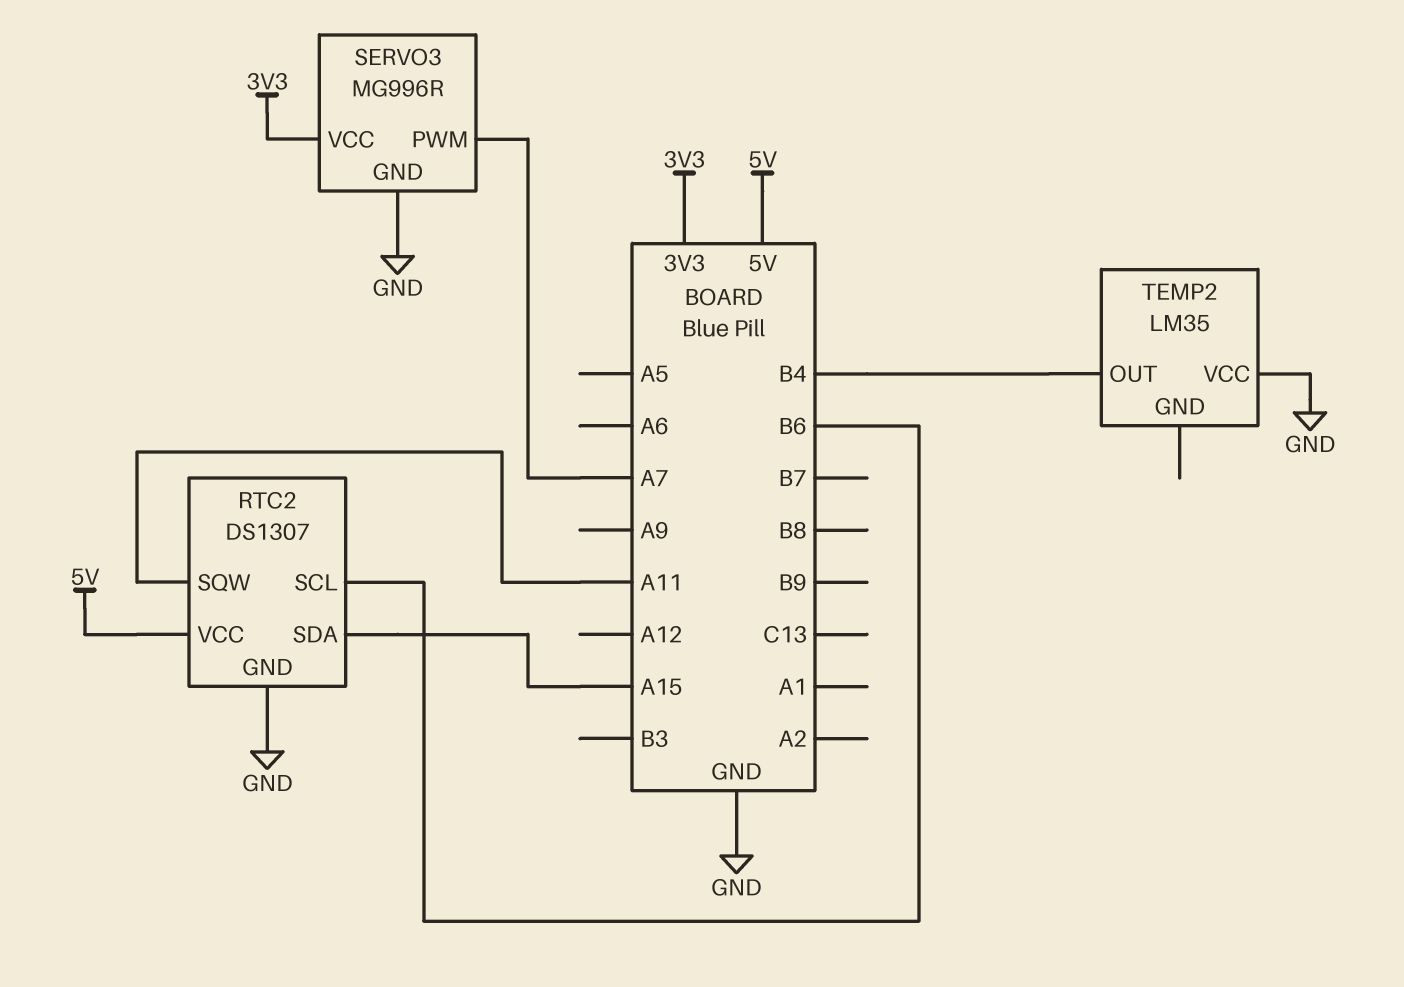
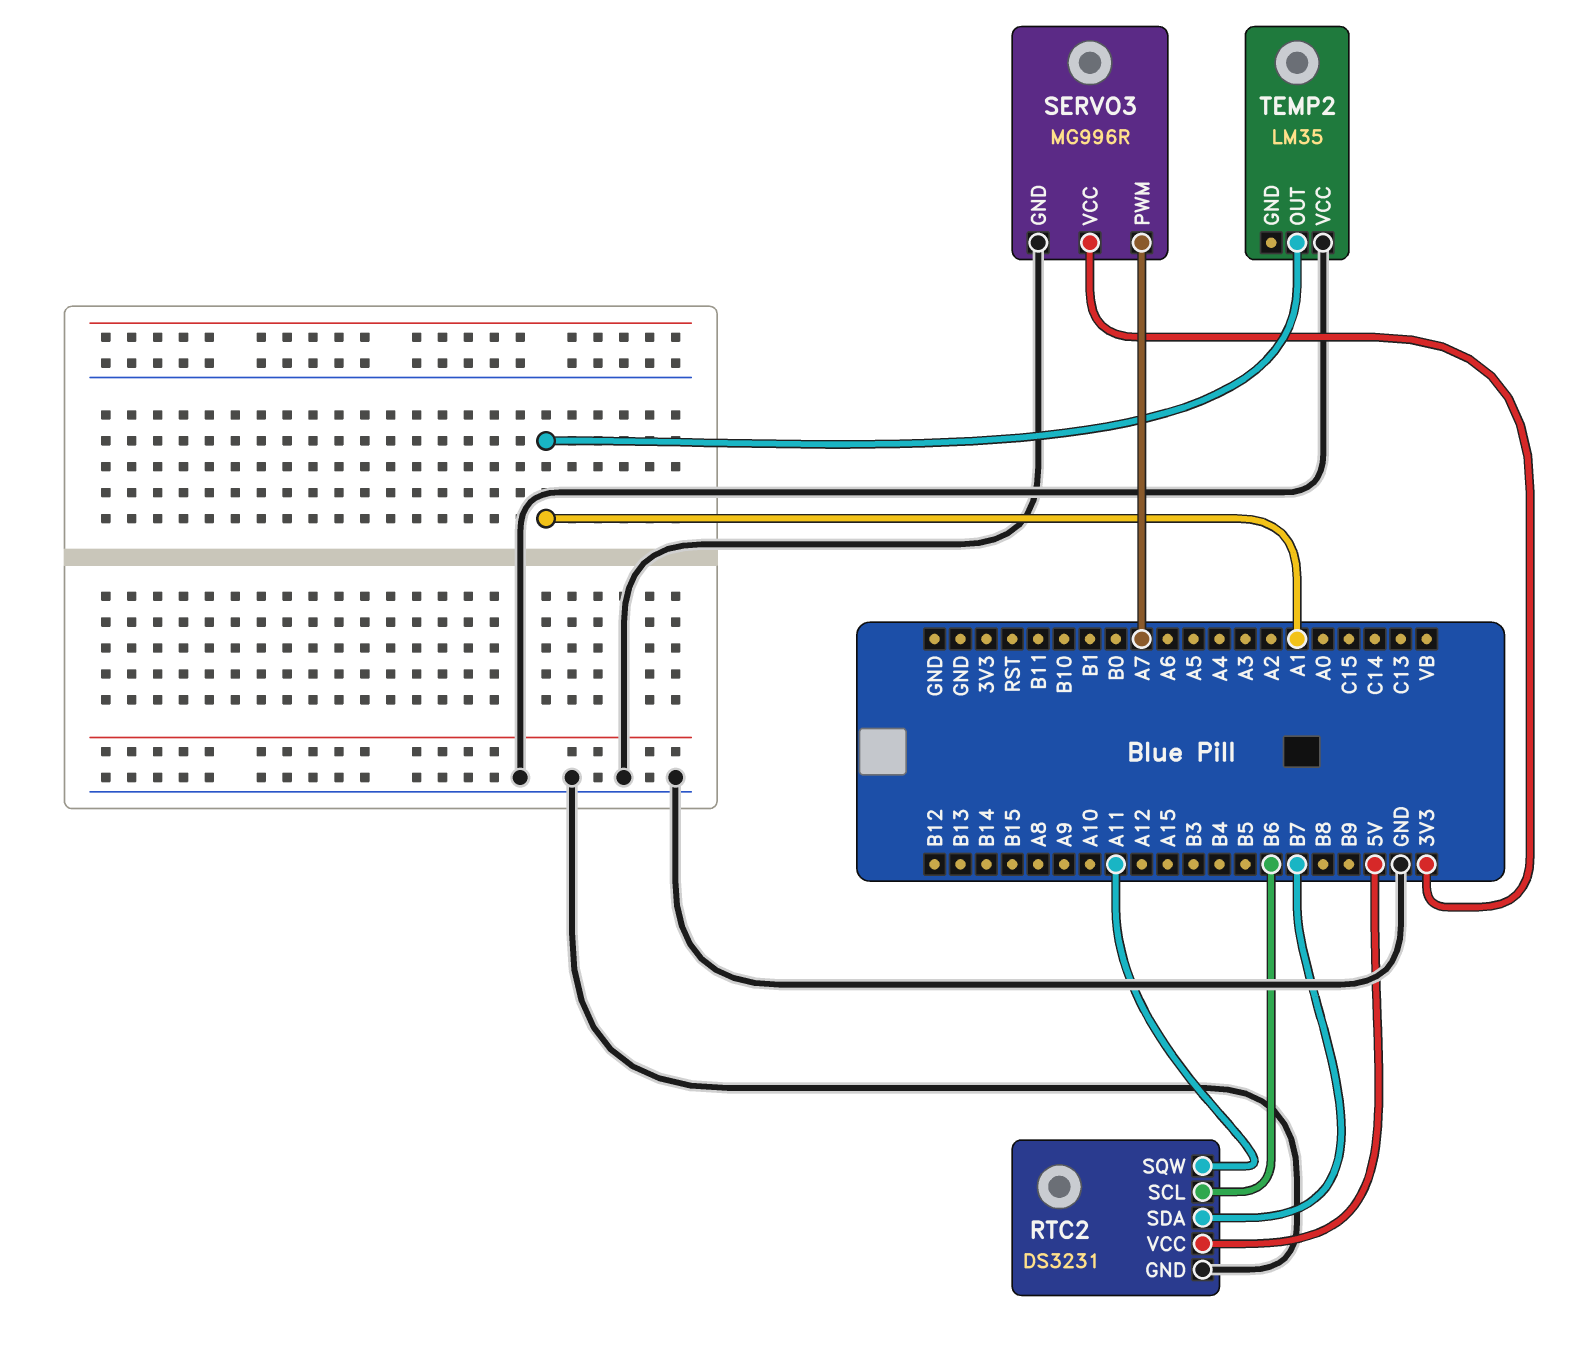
RTC2: DS1307 -> DS3231
RTC2 pin SDA: A15 -> B7
TEMP2 pin OUT: B4 -> A1

